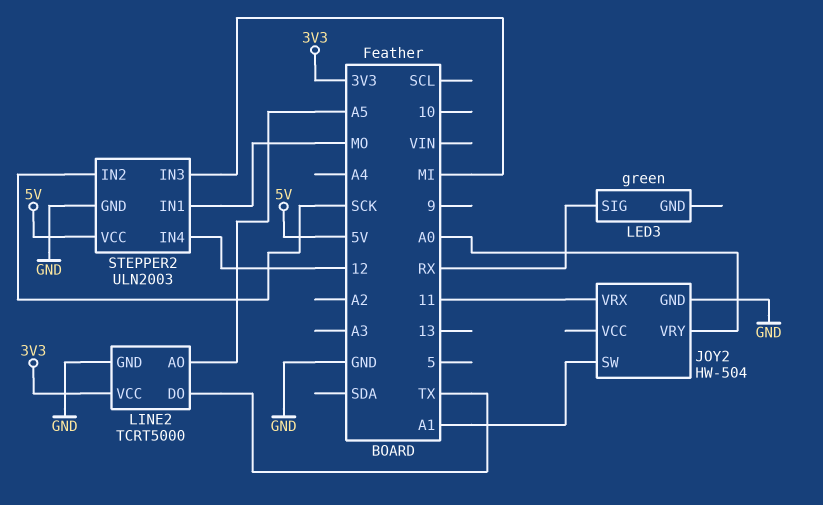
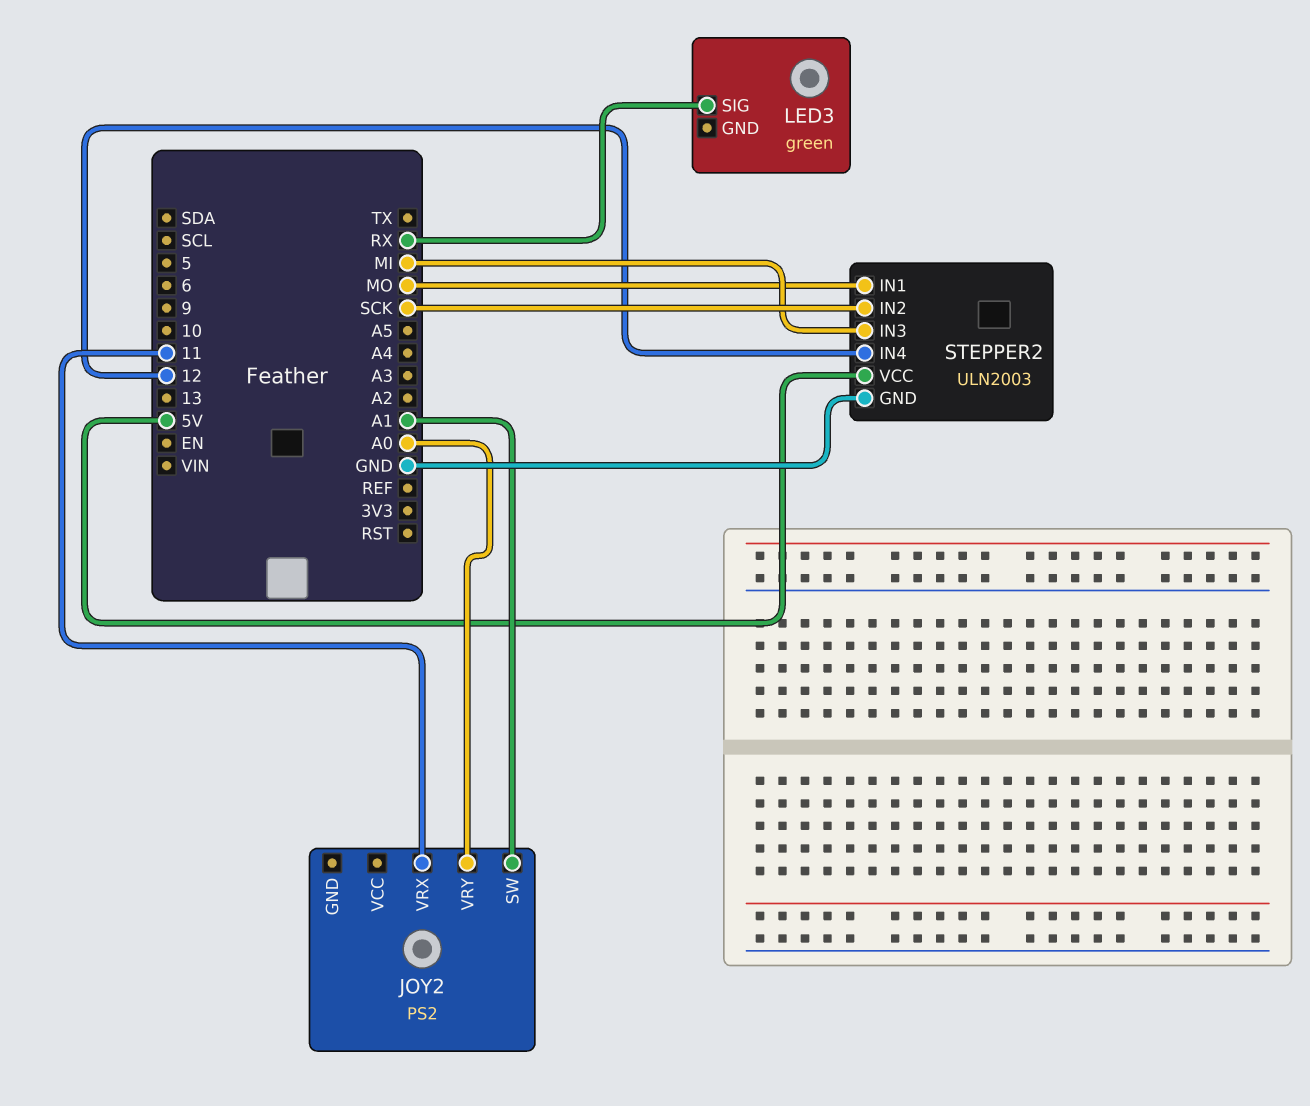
JOY2: HW-504 -> PS2
JOY2 pin GND: GND -> none
LINE2: TCRT5000 -> none
LINE2 pin AO: A5 -> none
LINE2 pin DO: TX -> none
LINE2 pin GND: GND -> none
LINE2 pin VCC: 3V3 -> none

